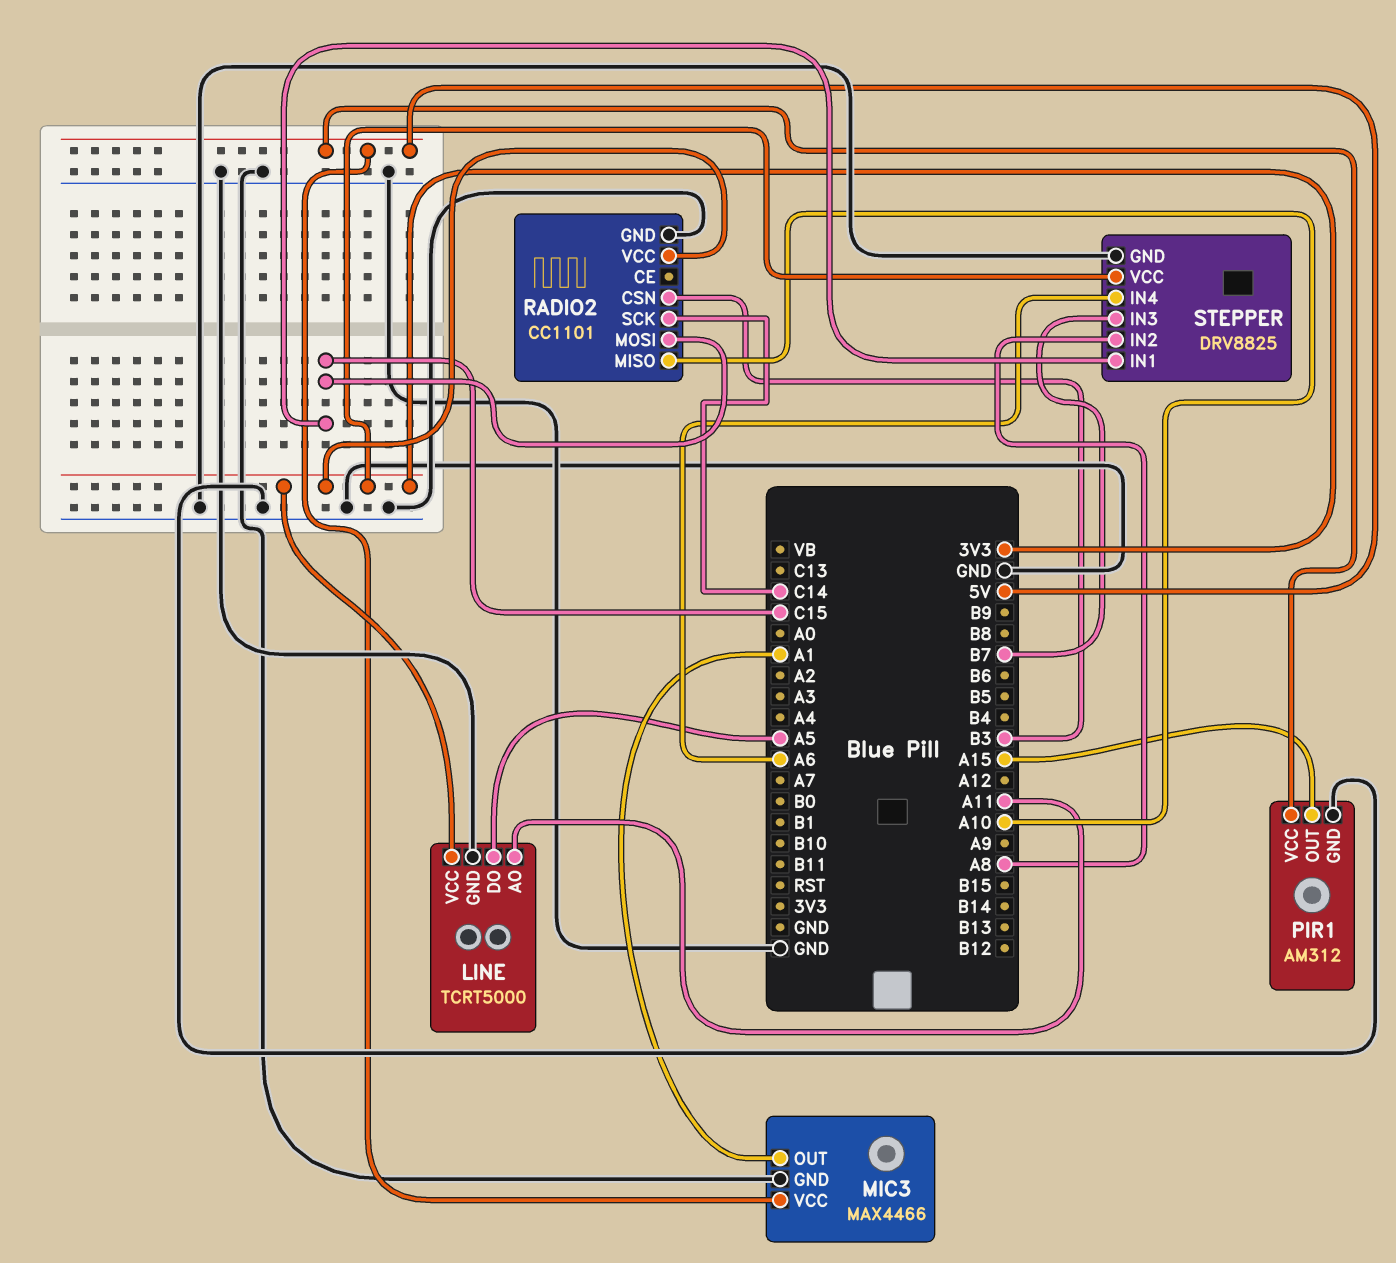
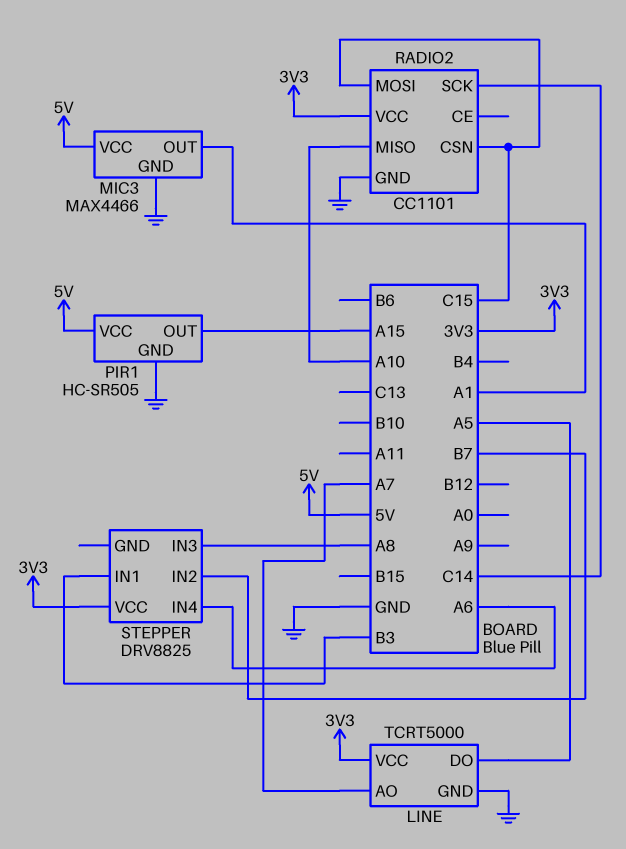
LINE pin AO: A11 -> A7
PIR1: AM312 -> HC-SR505
RADIO2 pin CSN: B3 -> C15
STEPPER pin GND: GND -> none
STEPPER pin IN1: C15 -> B3
STEPPER pin IN2: A8 -> B7
STEPPER pin IN3: B7 -> A8

